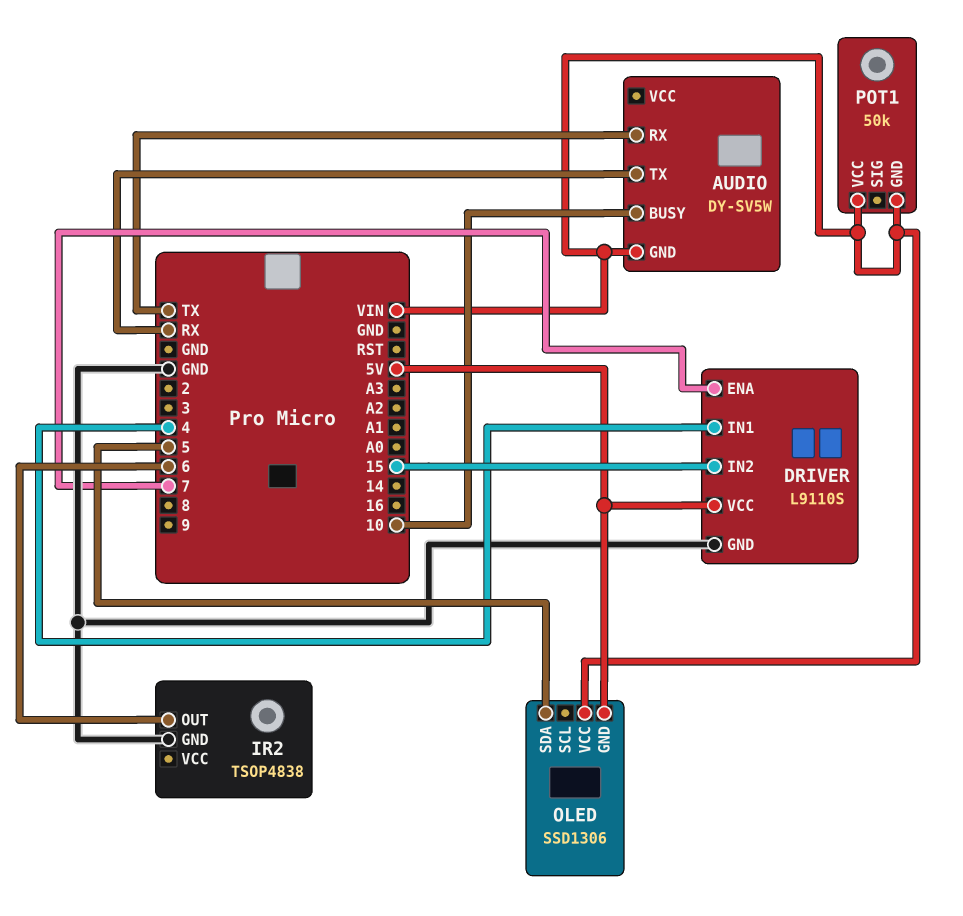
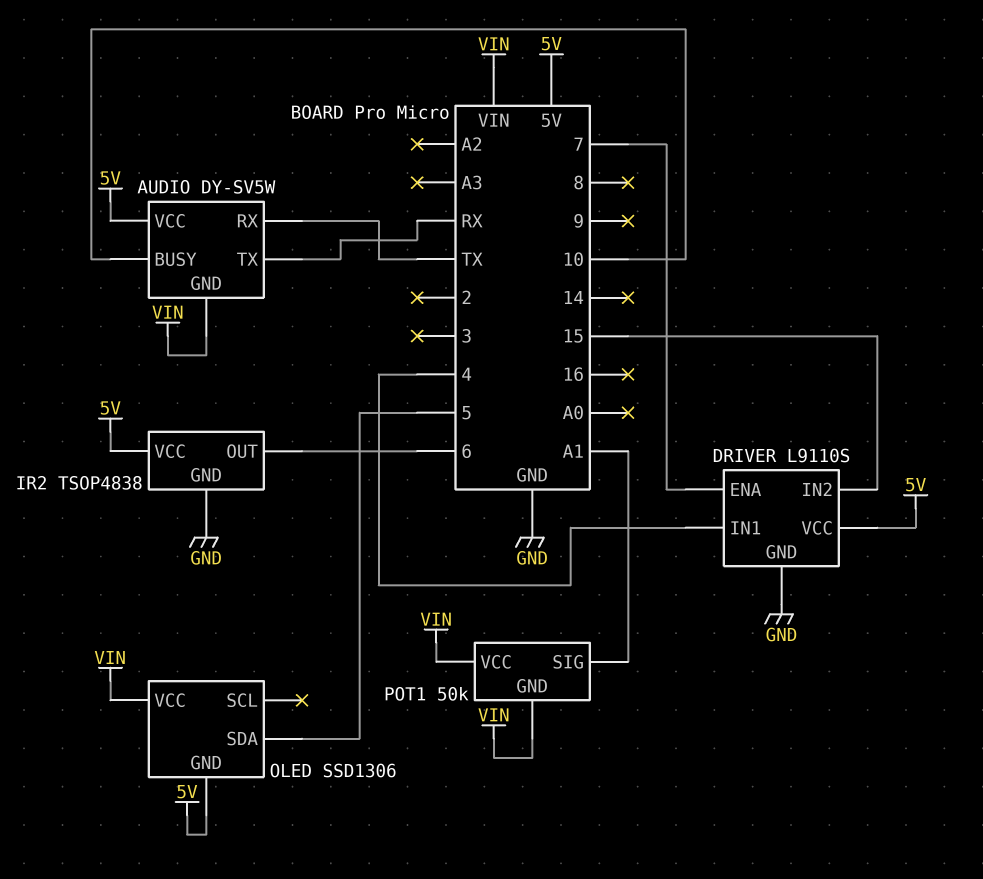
AUDIO pin VCC: none -> 5V
IR2 pin VCC: none -> 5V
POT1 pin SIG: none -> A1

